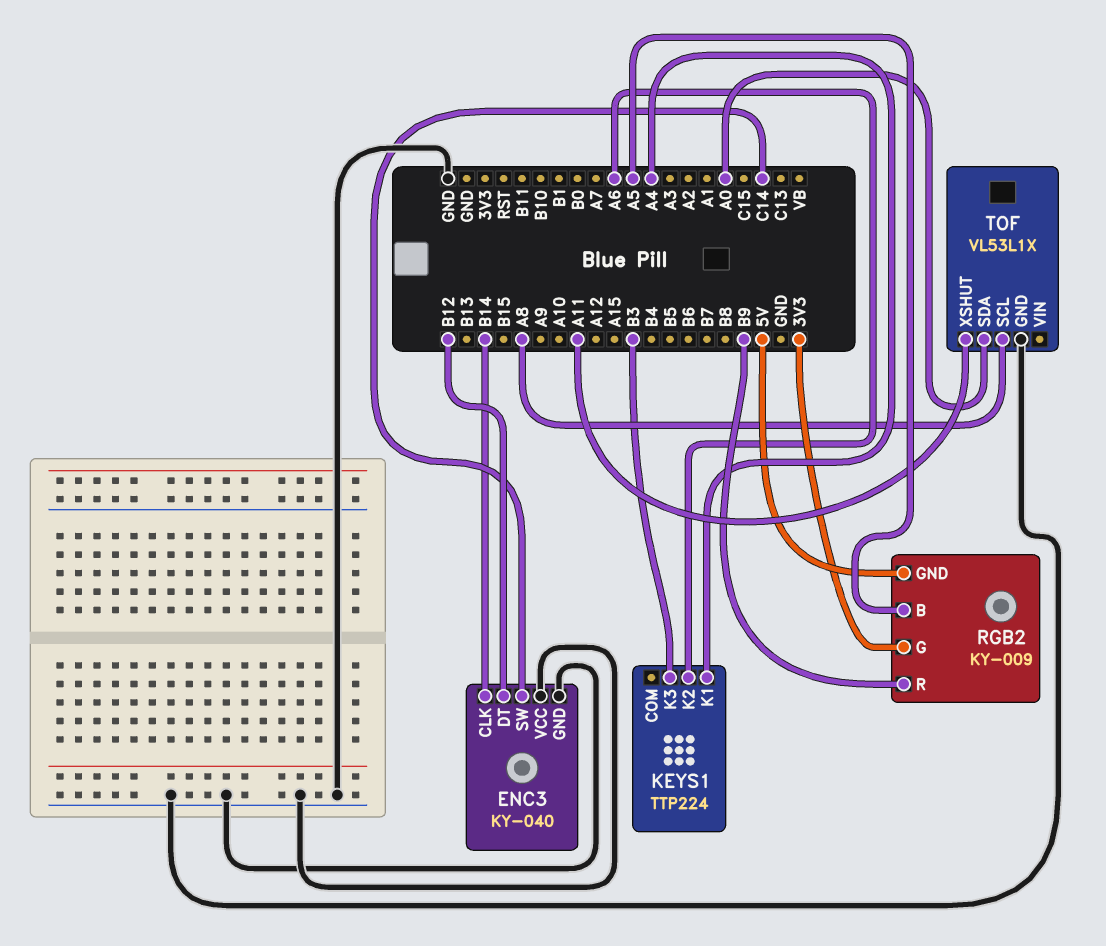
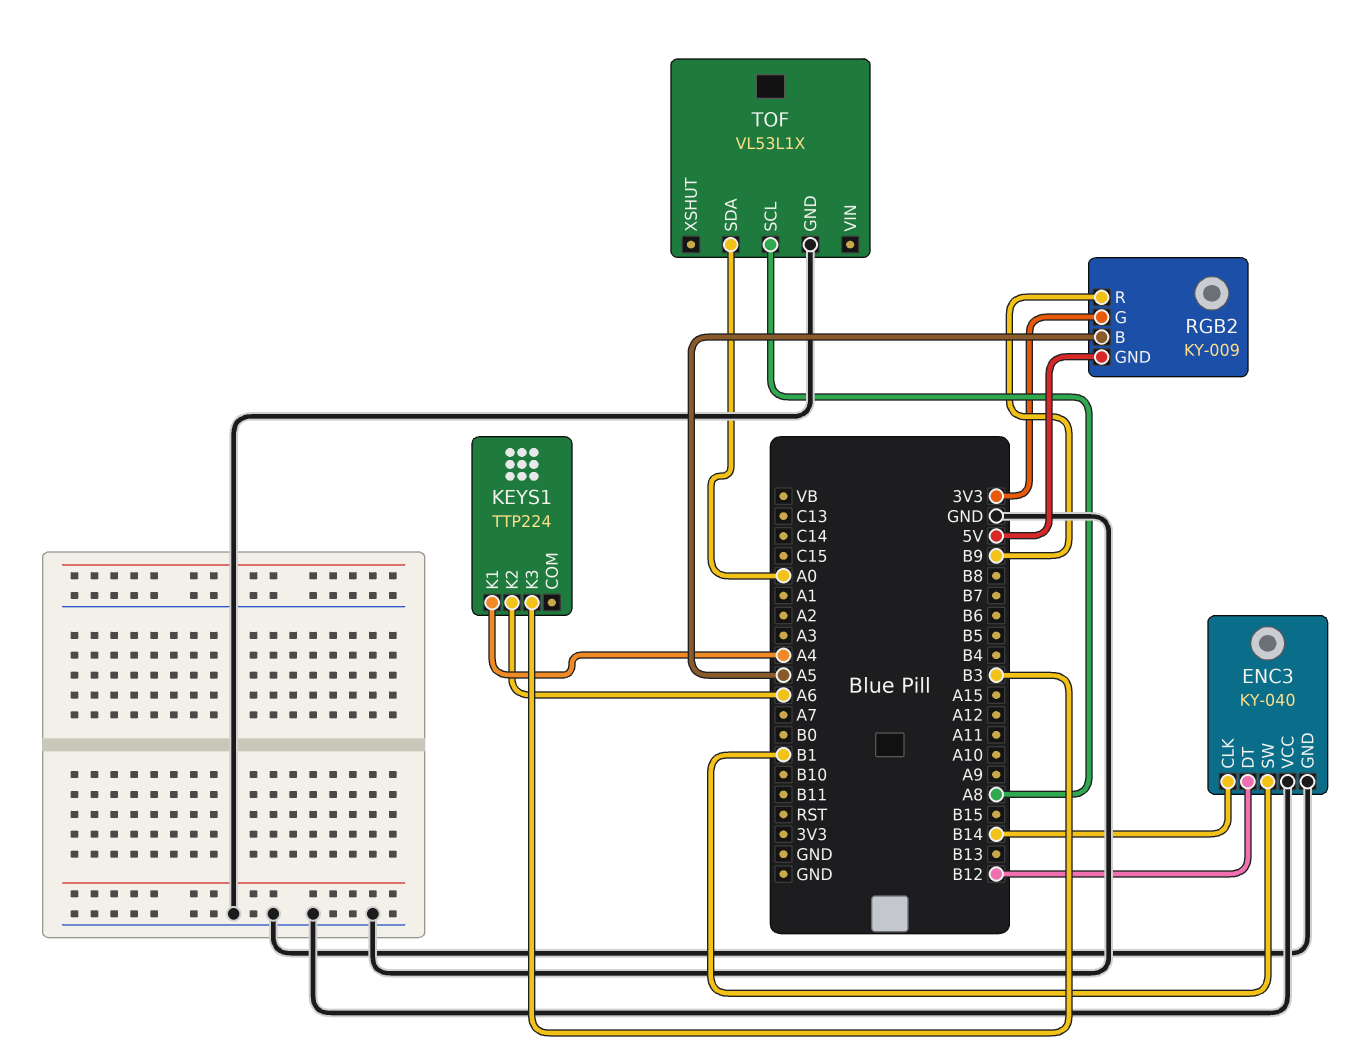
ENC3 pin SW: C14 -> B1
TOF pin XSHUT: A11 -> none

